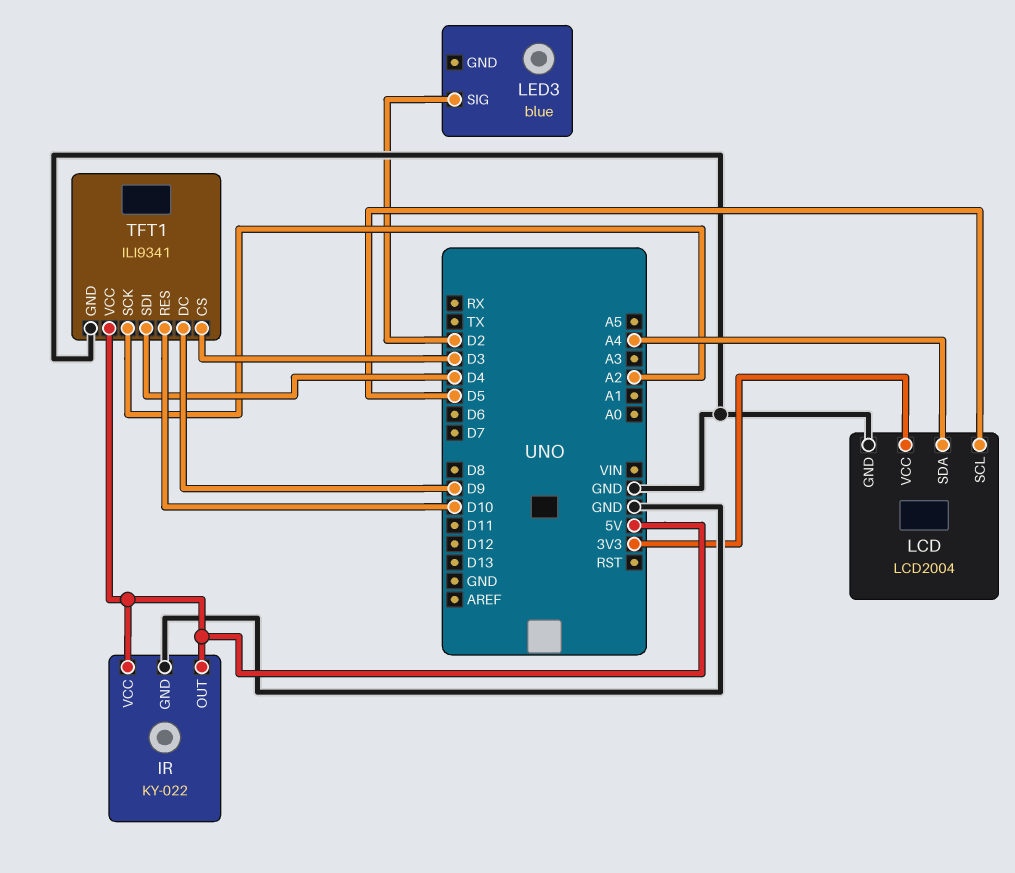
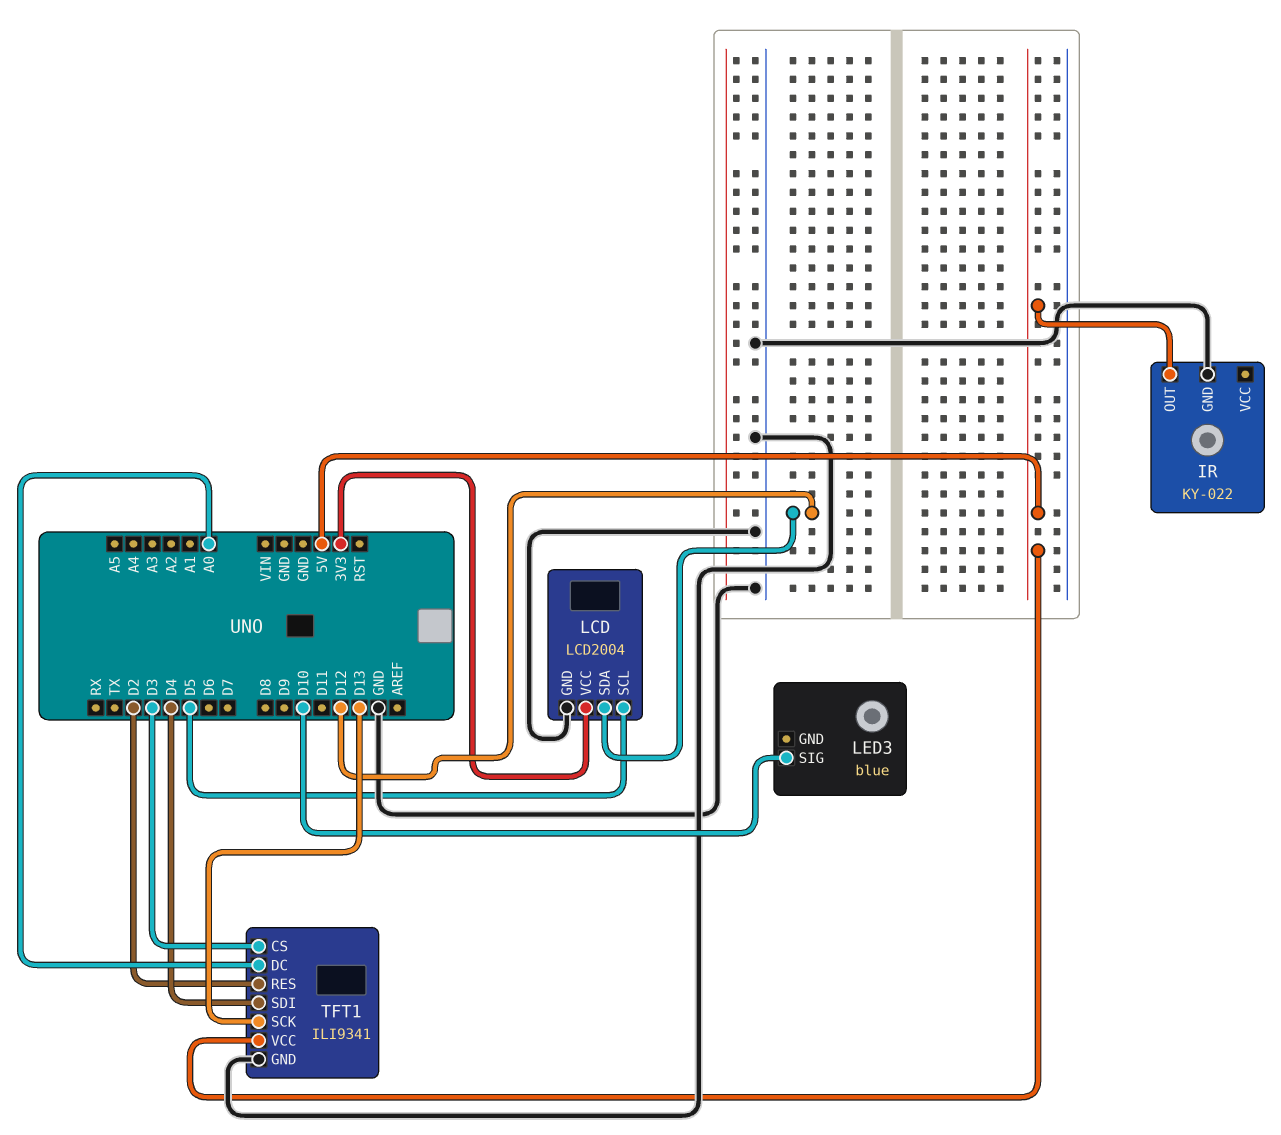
IR pin VCC: 5V -> none
LCD pin SDA: A4 -> D12
LED3 pin SIG: D2 -> D10
TFT1 pin DC: D9 -> A0
TFT1 pin RES: D10 -> D2
TFT1 pin SCK: A2 -> D13

